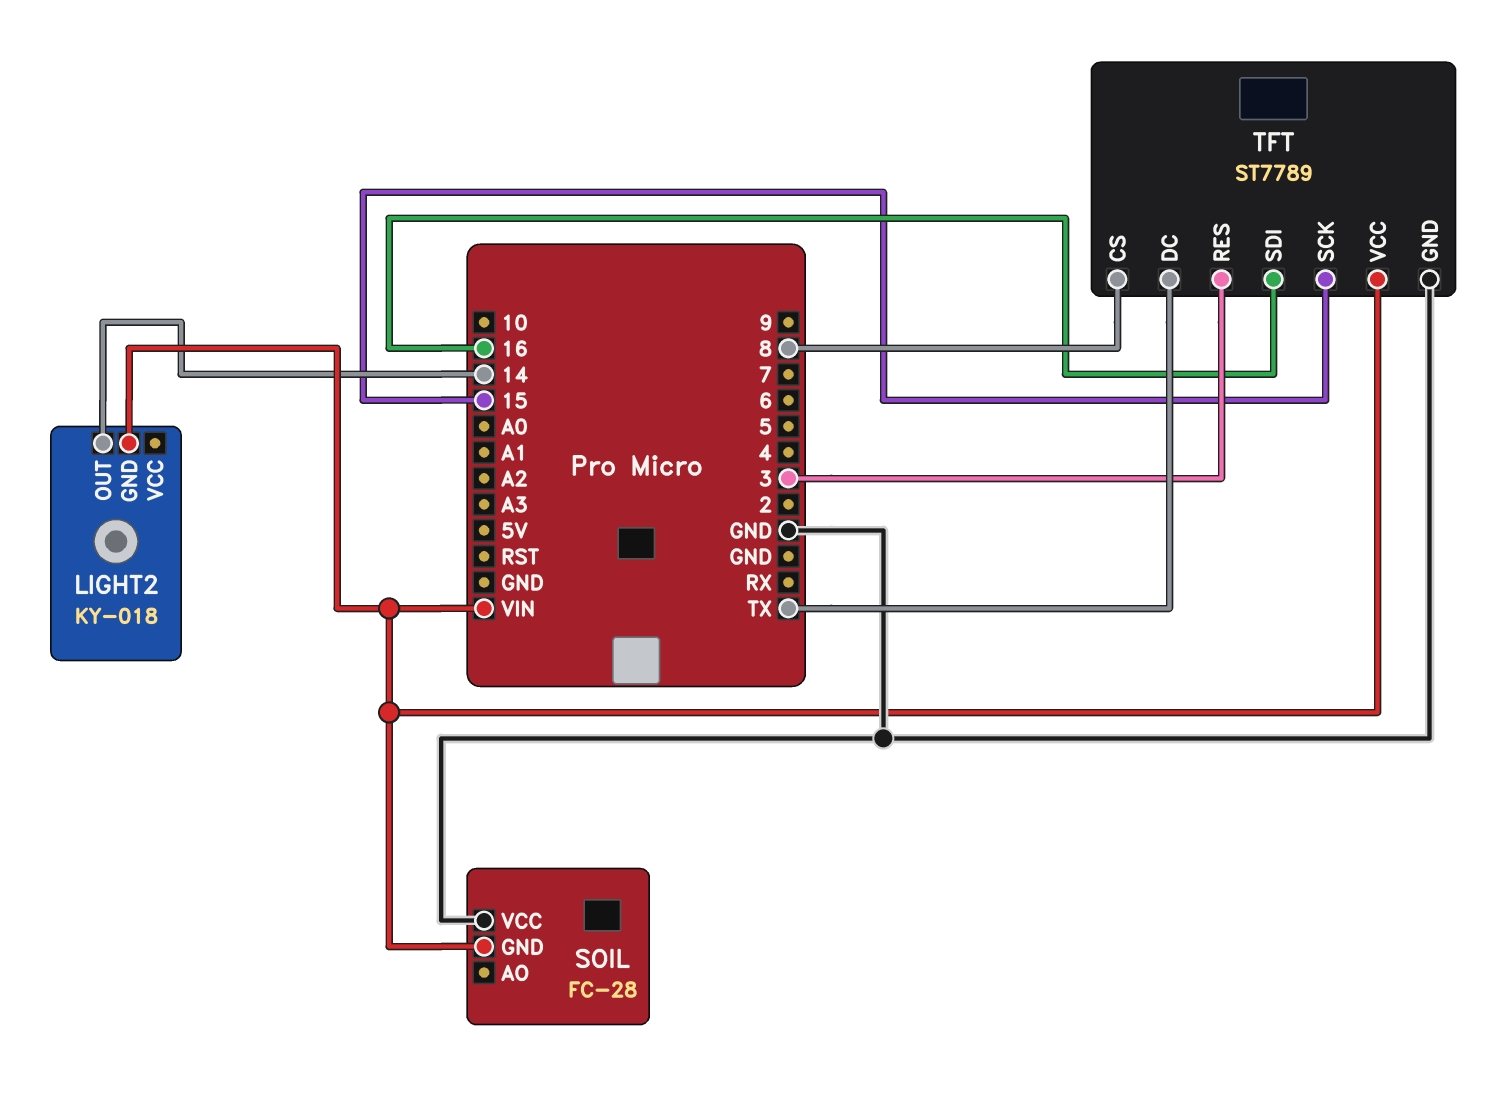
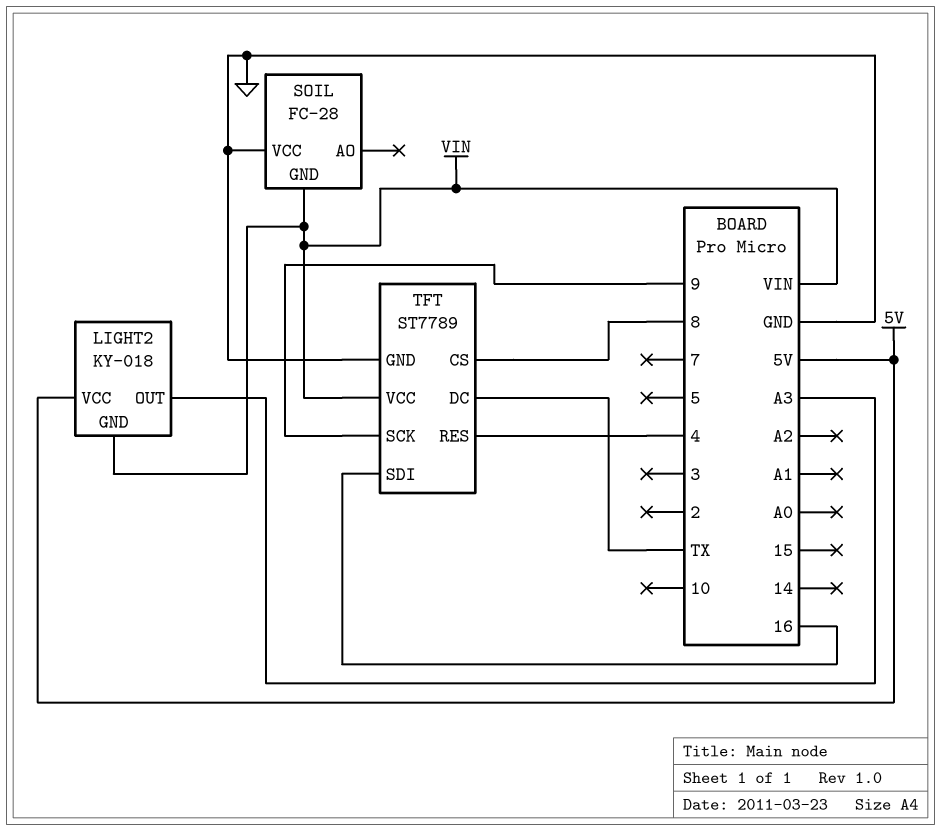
LIGHT2 pin OUT: 14 -> A3
LIGHT2 pin VCC: none -> 5V
TFT pin RES: 3 -> 4
TFT pin SCK: 15 -> 9

